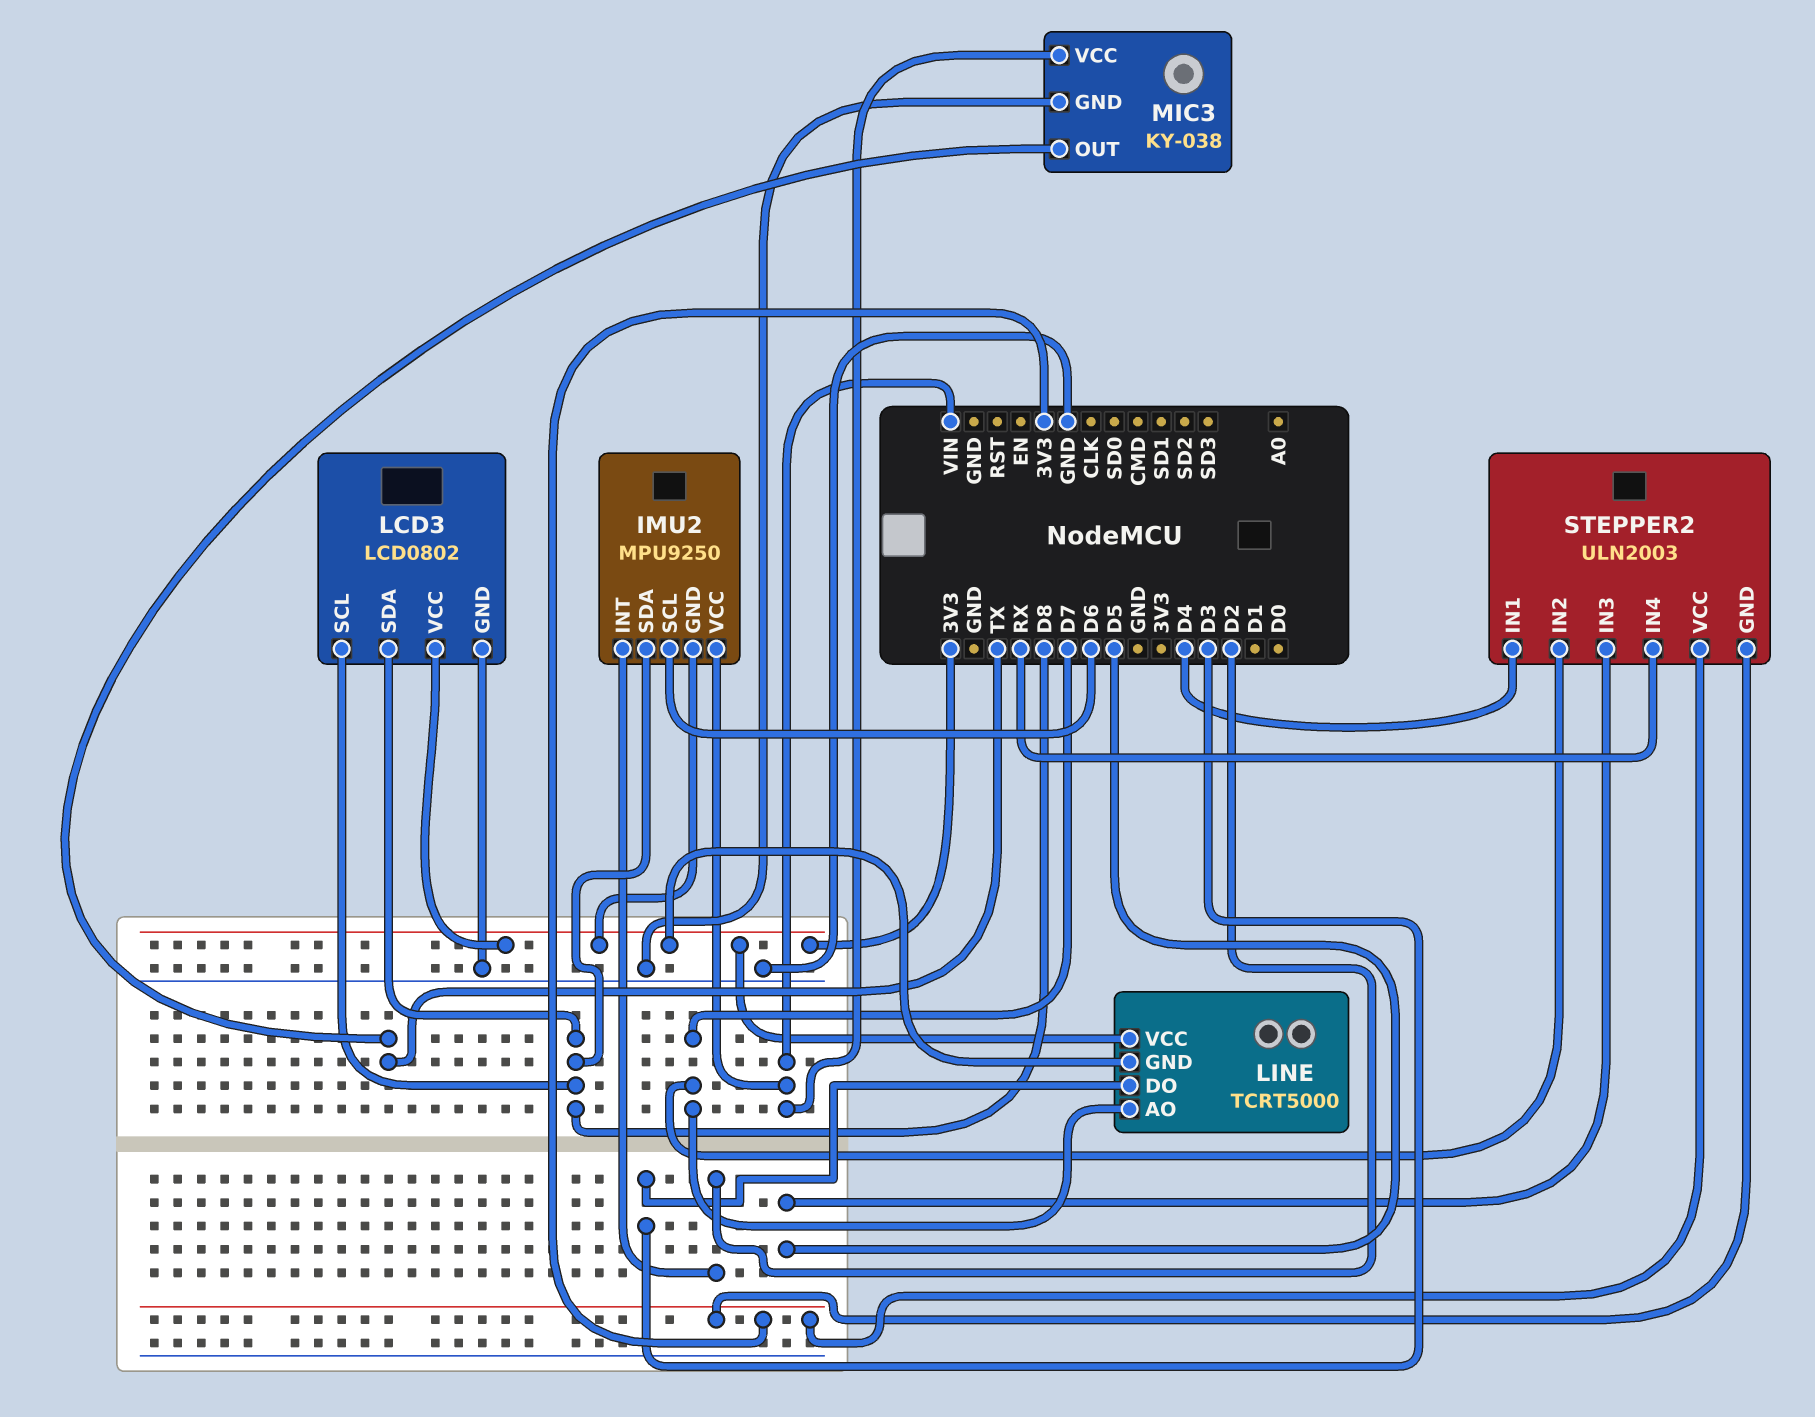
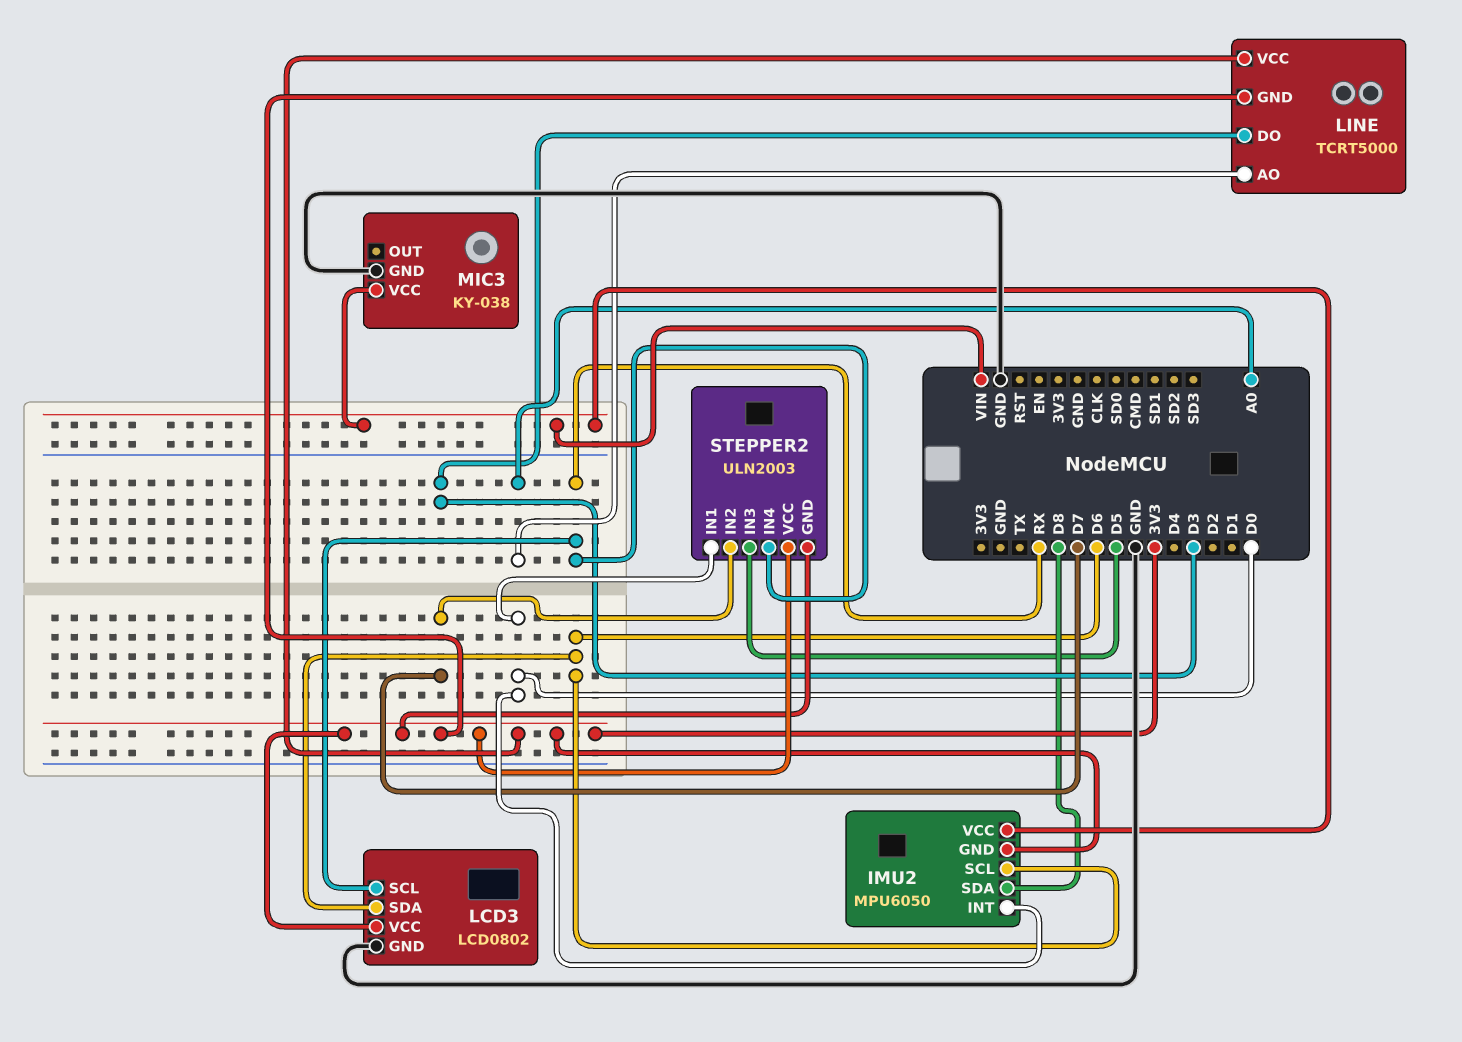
IMU2: MPU9250 -> MPU6050
IMU2 pin INT: D2 -> D0
LCD3 pin SCL: D8 -> RX
LCD3 pin SDA: D8 -> D6
LINE pin AO: D7 -> A0
MIC3 pin OUT: TX -> none
STEPPER2 pin IN1: D4 -> D0

